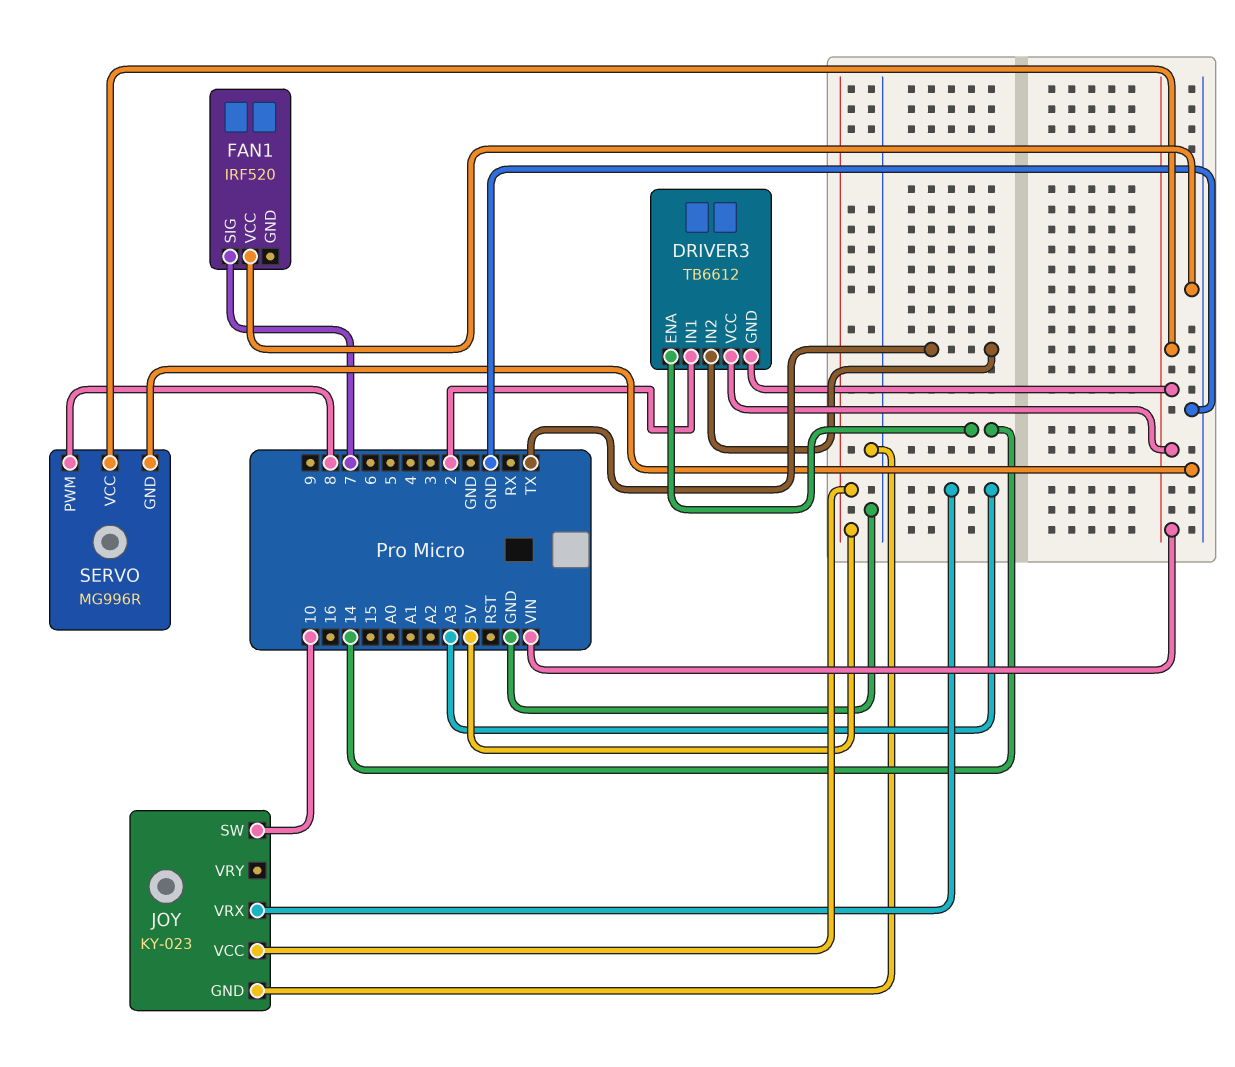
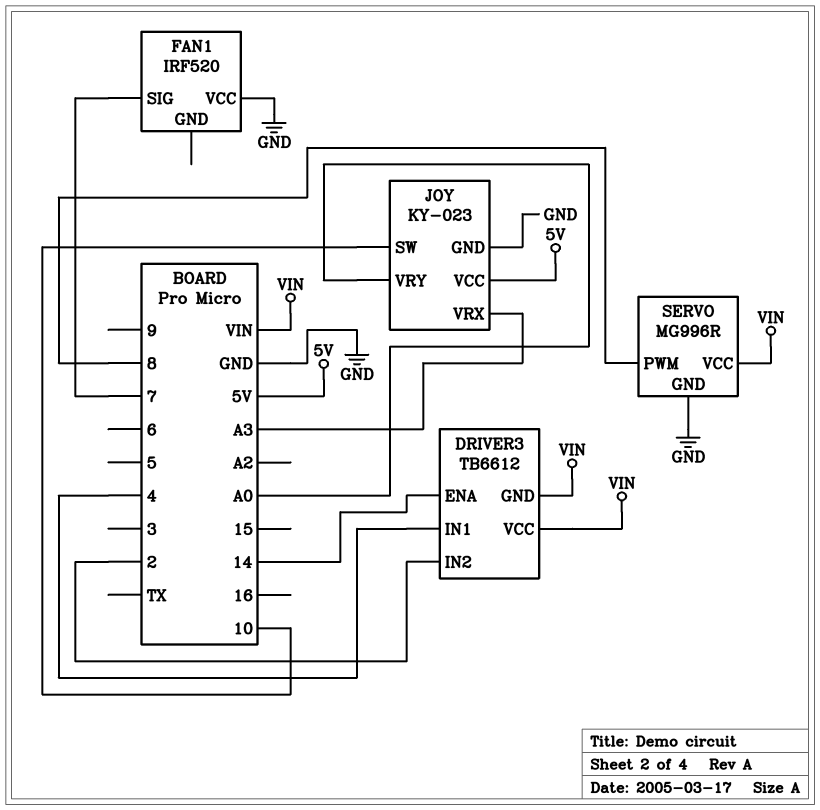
DRIVER3 pin IN1: 2 -> 4
DRIVER3 pin IN2: TX -> 2
JOY pin VRY: none -> A0

